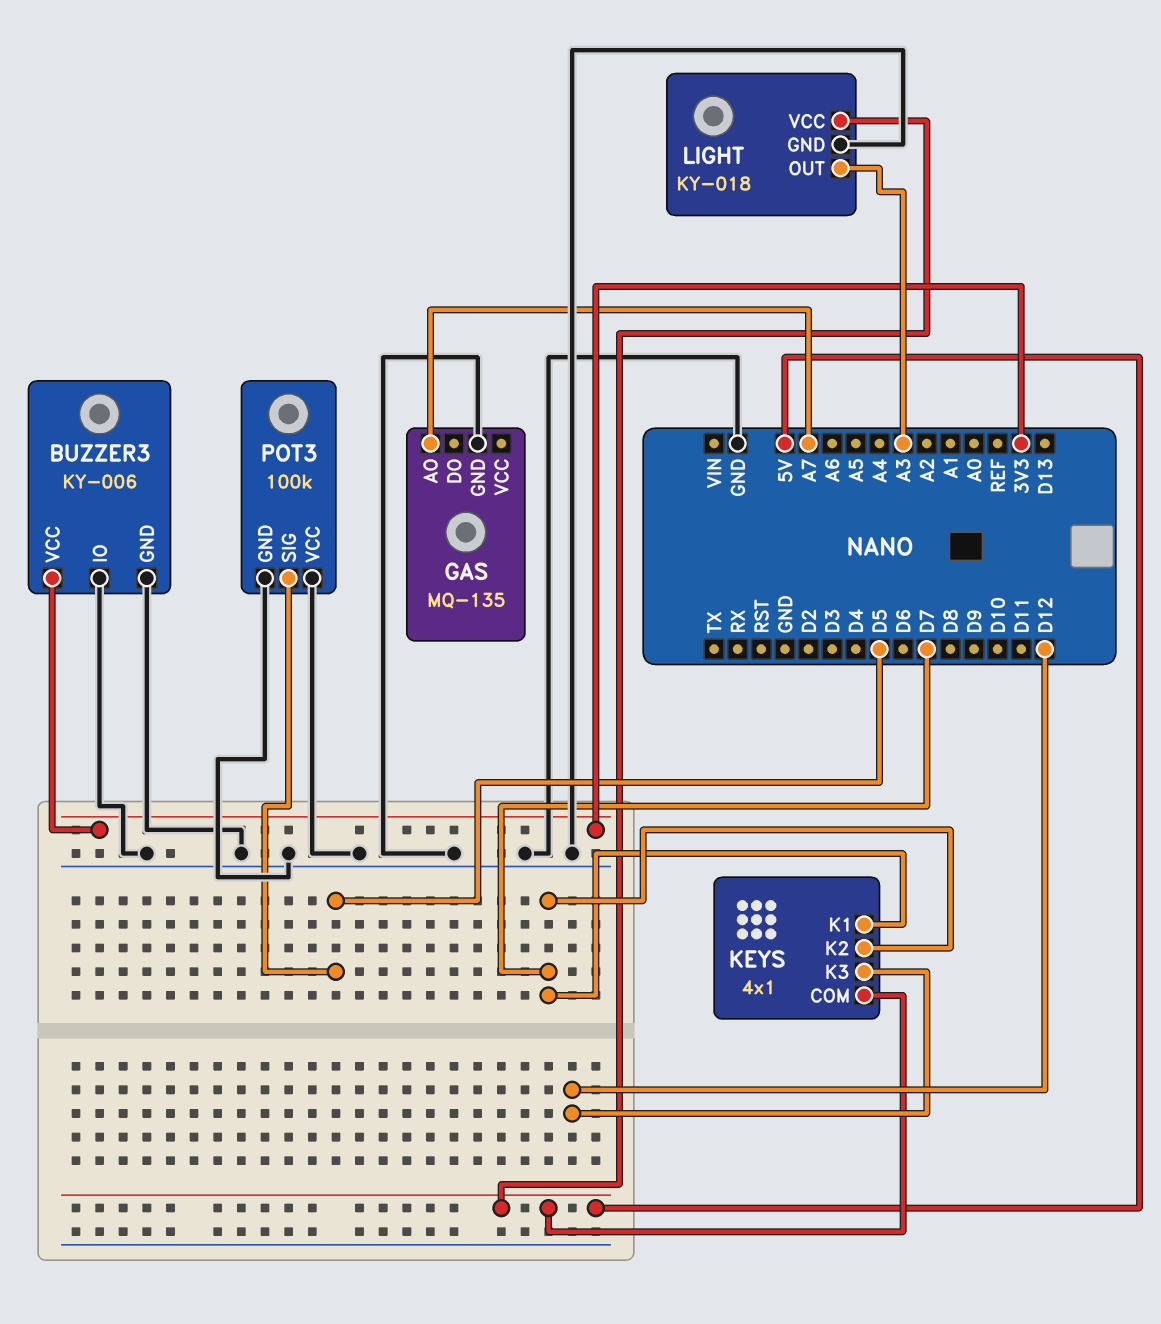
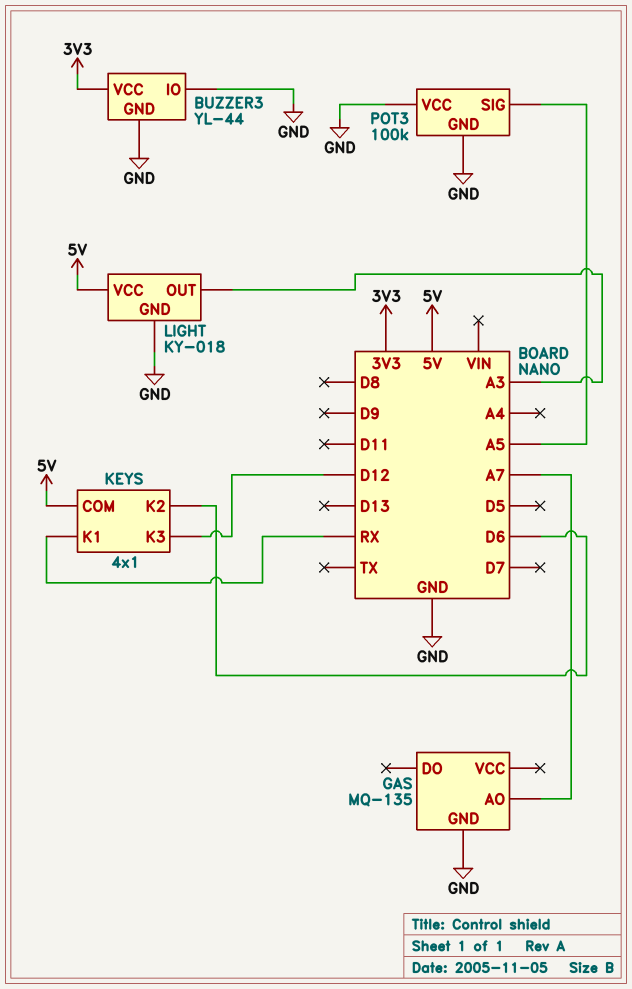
BUZZER3: KY-006 -> YL-44
KEYS pin K1: D7 -> RX
KEYS pin K2: D7 -> D6
POT3 pin SIG: D5 -> A5

